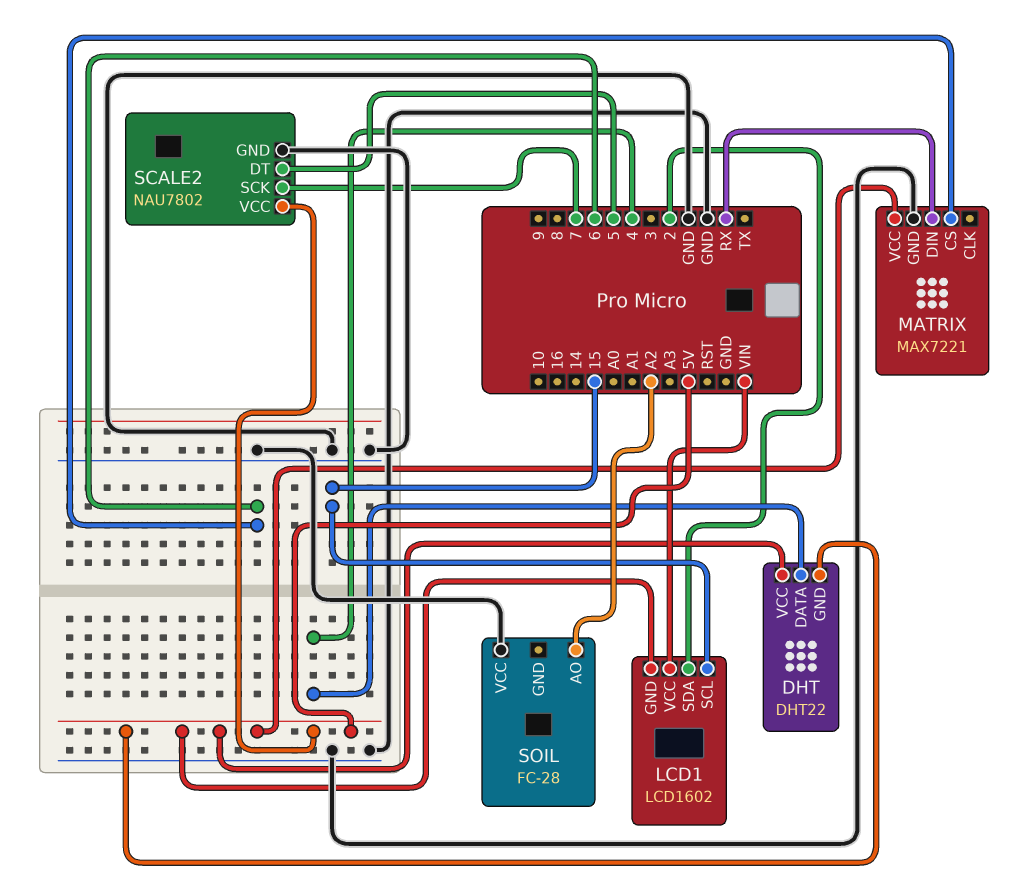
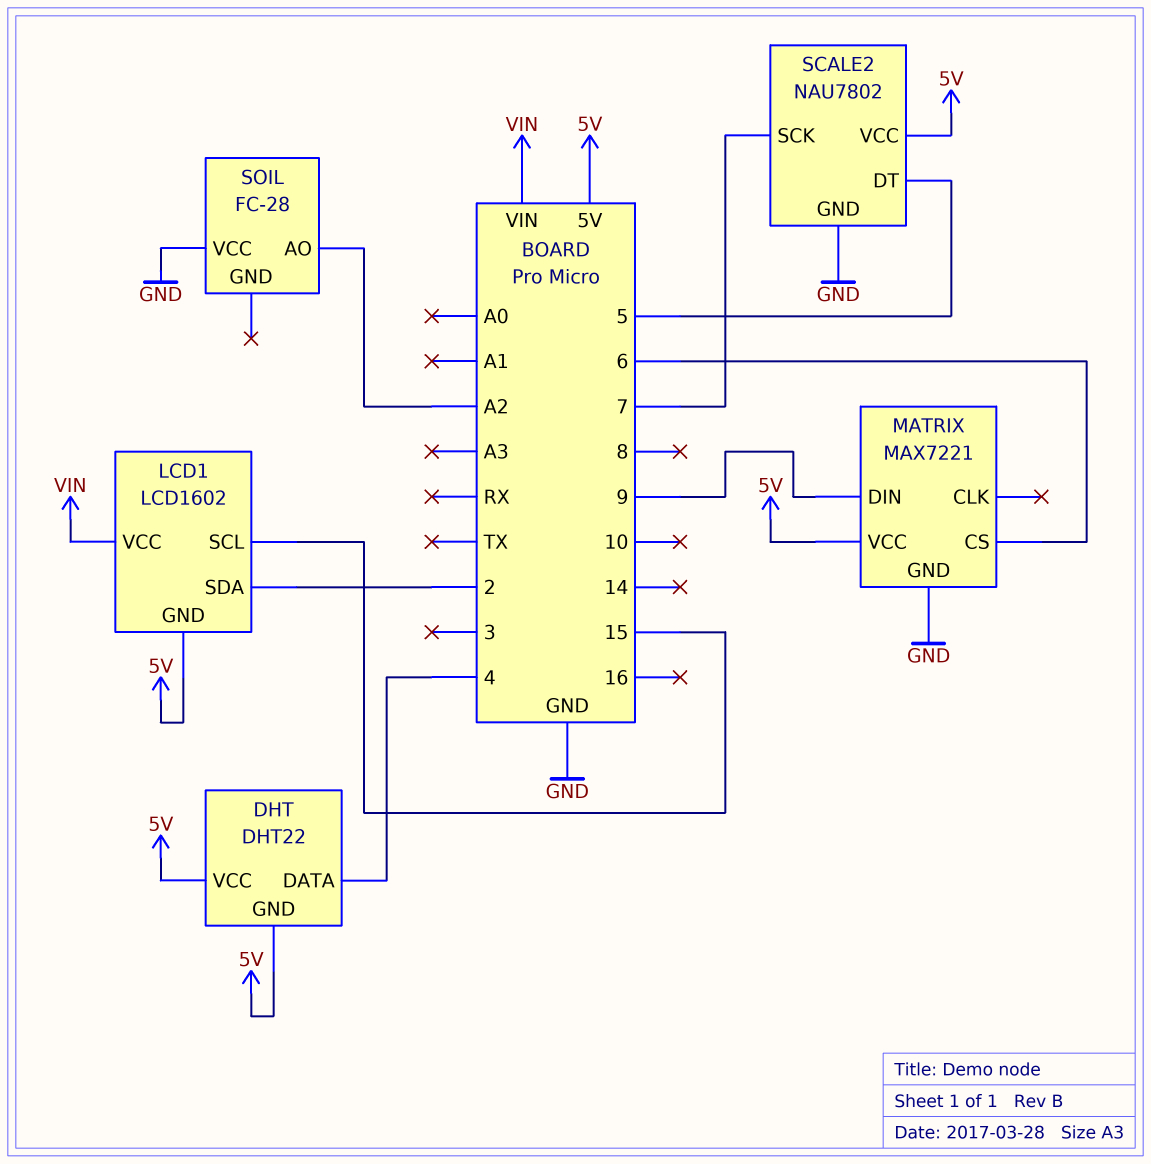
MATRIX pin DIN: RX -> 9

